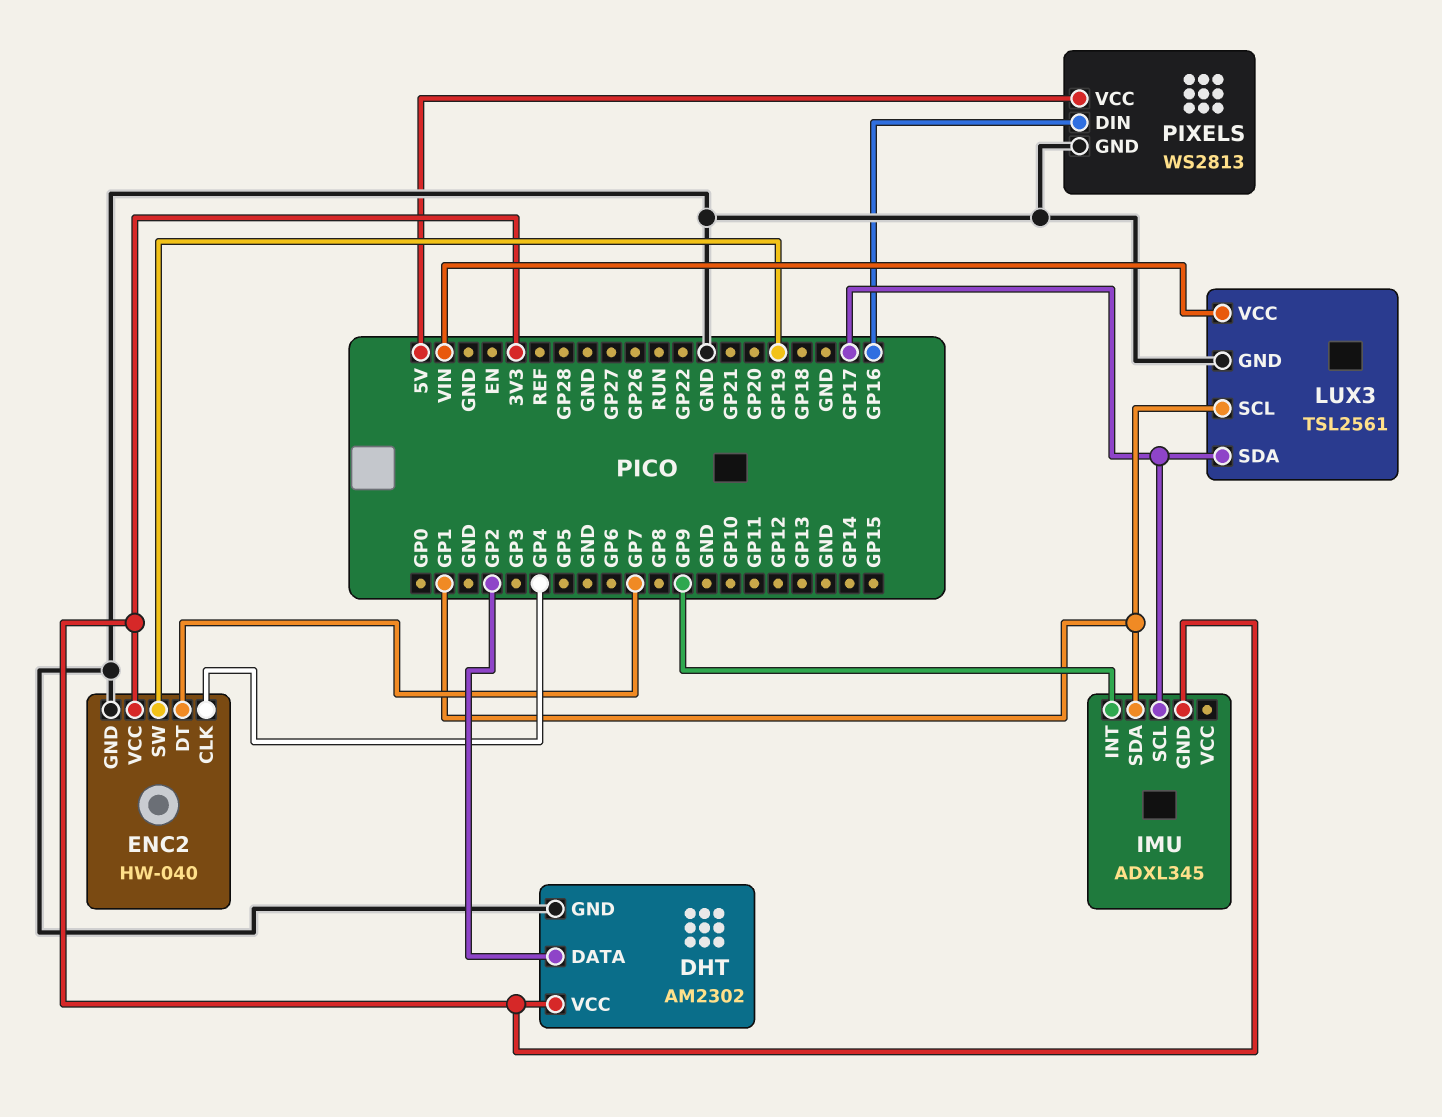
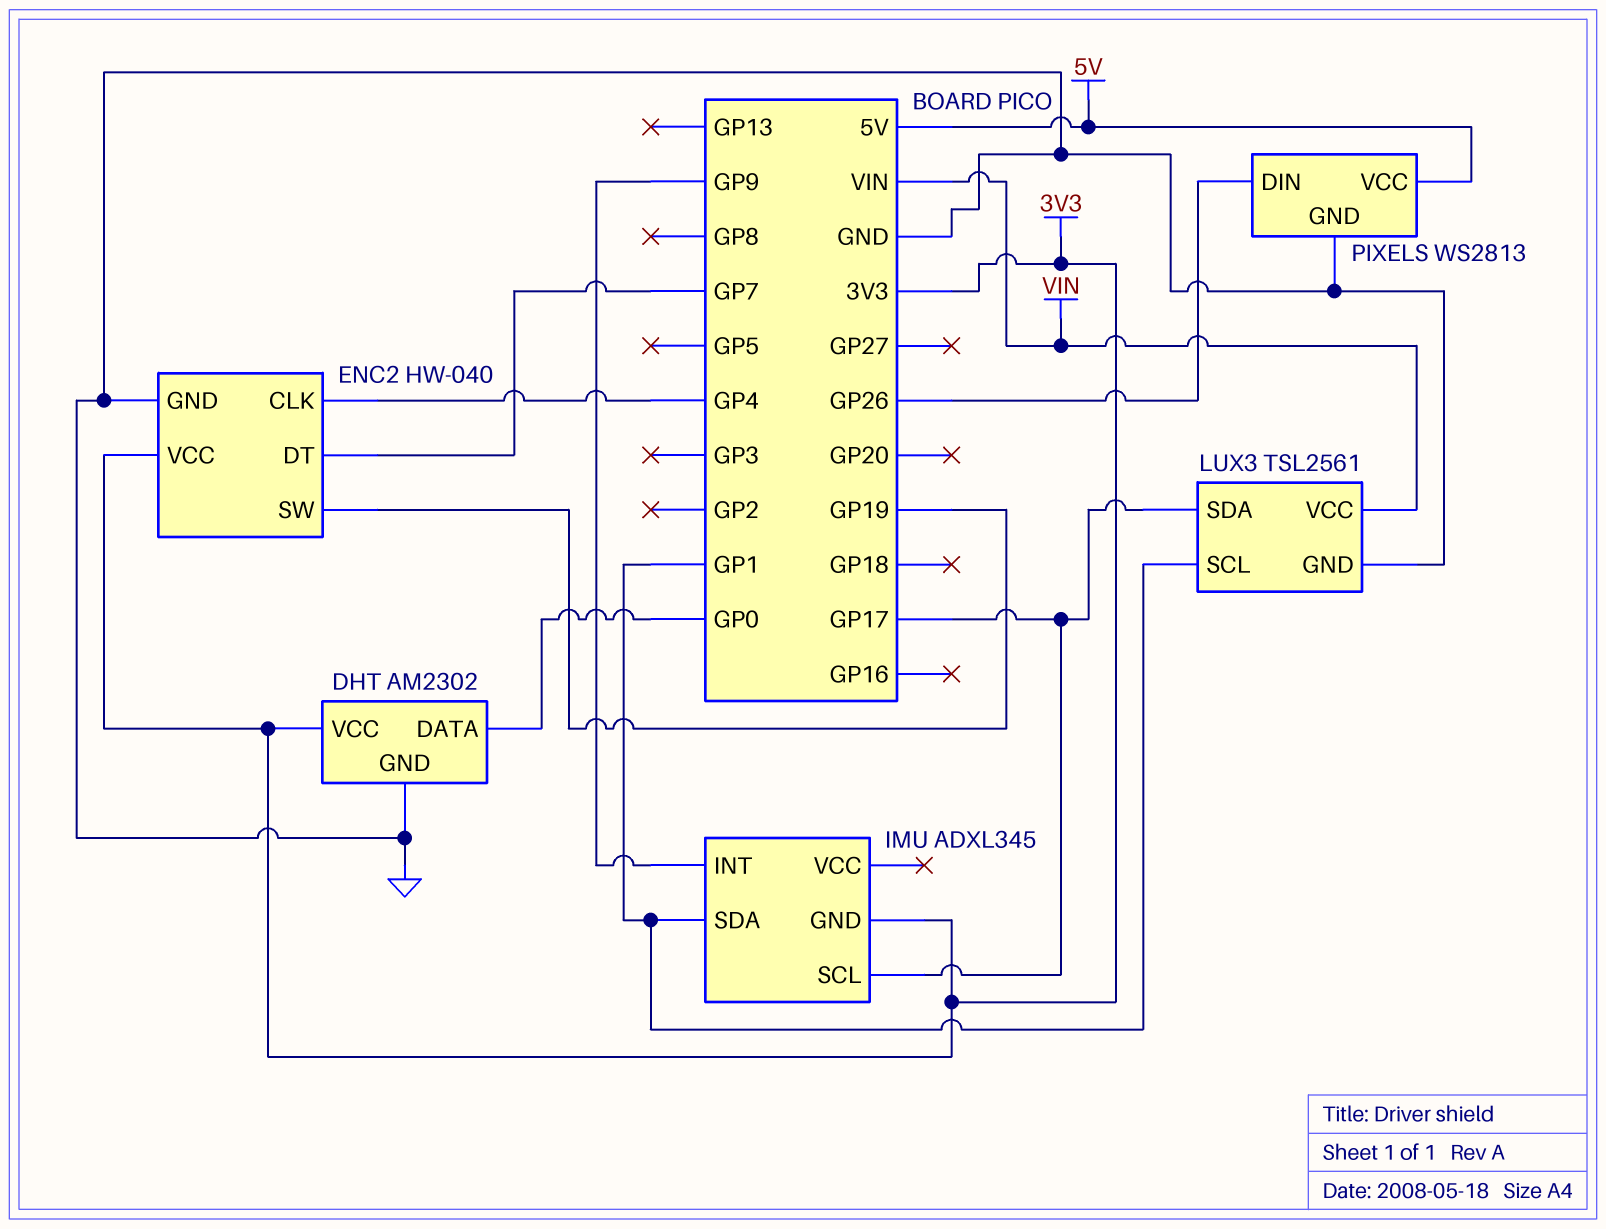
DHT pin DATA: GP2 -> GP0
PIXELS pin DIN: GP16 -> GP26

